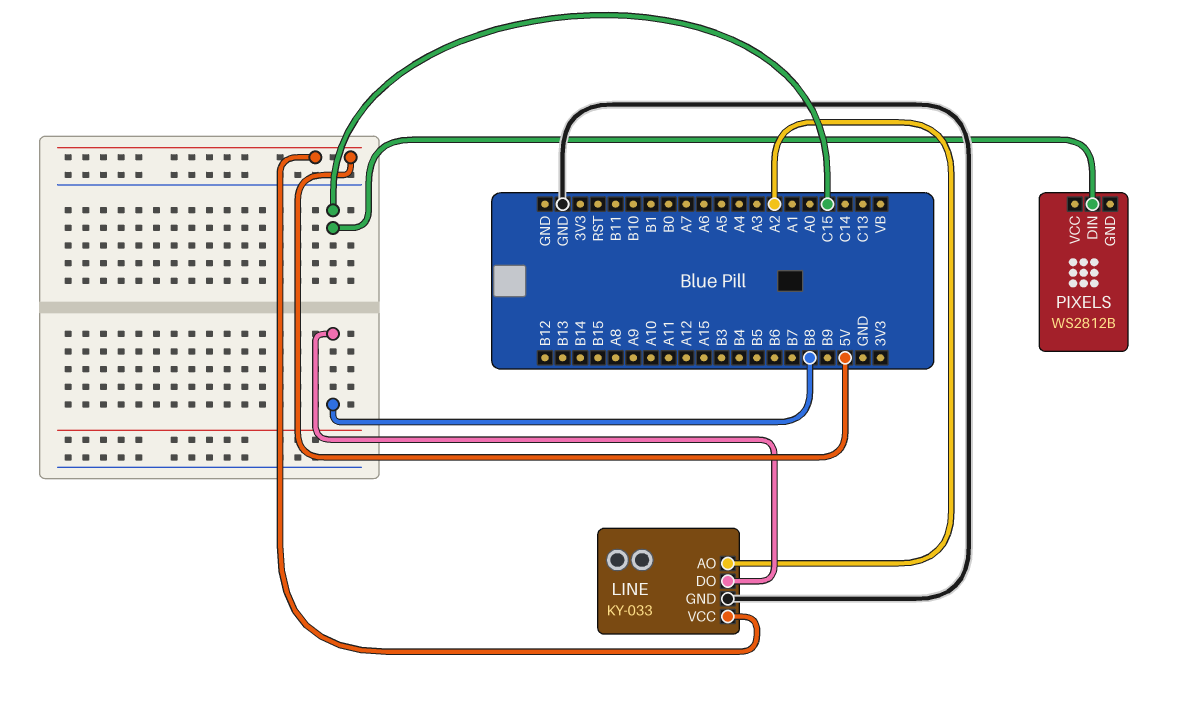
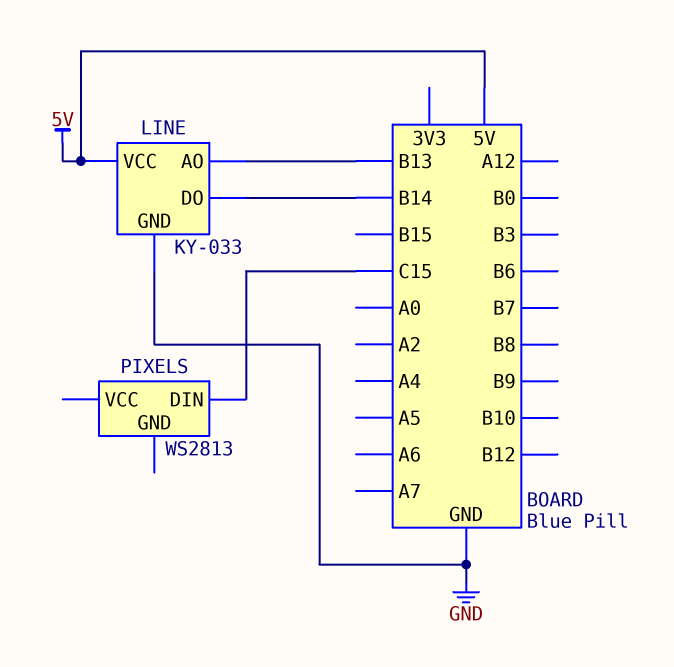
LINE pin AO: A2 -> B13
LINE pin DO: B8 -> B14
PIXELS: WS2812B -> WS2813

